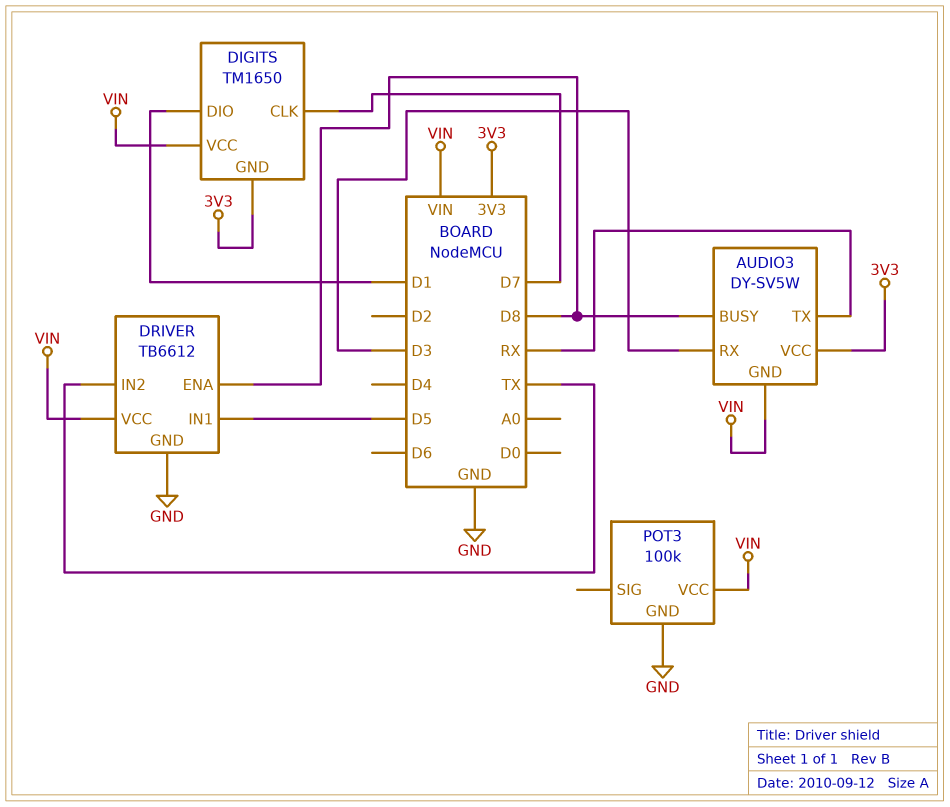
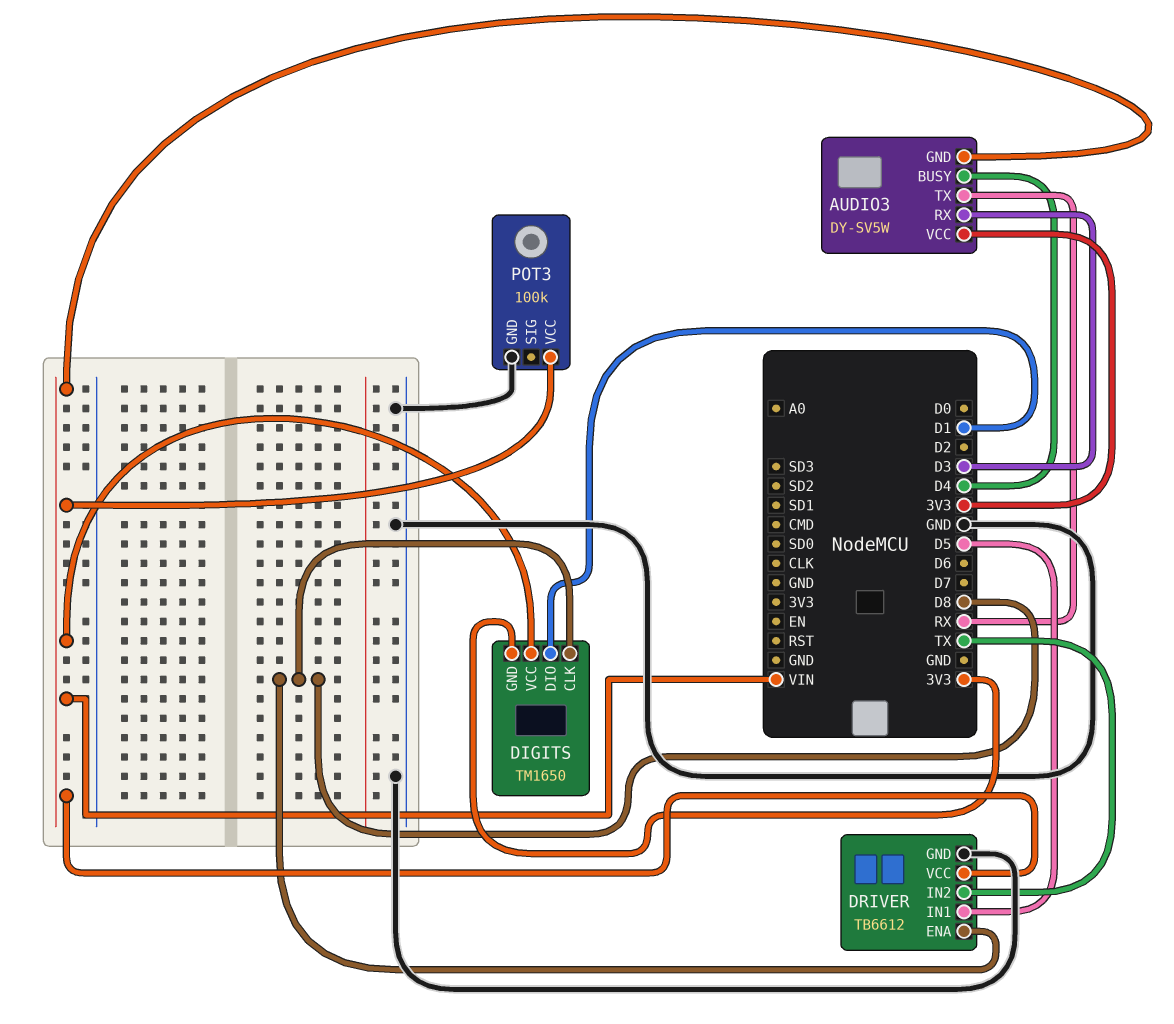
AUDIO3 pin BUSY: D8 -> D4
DIGITS pin CLK: D7 -> D8

